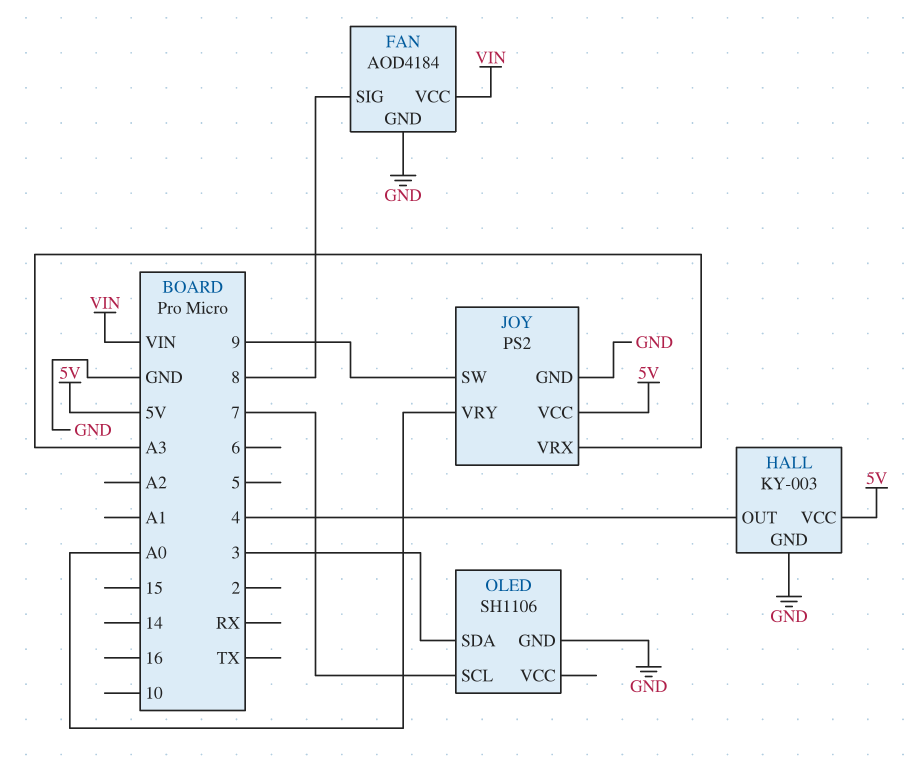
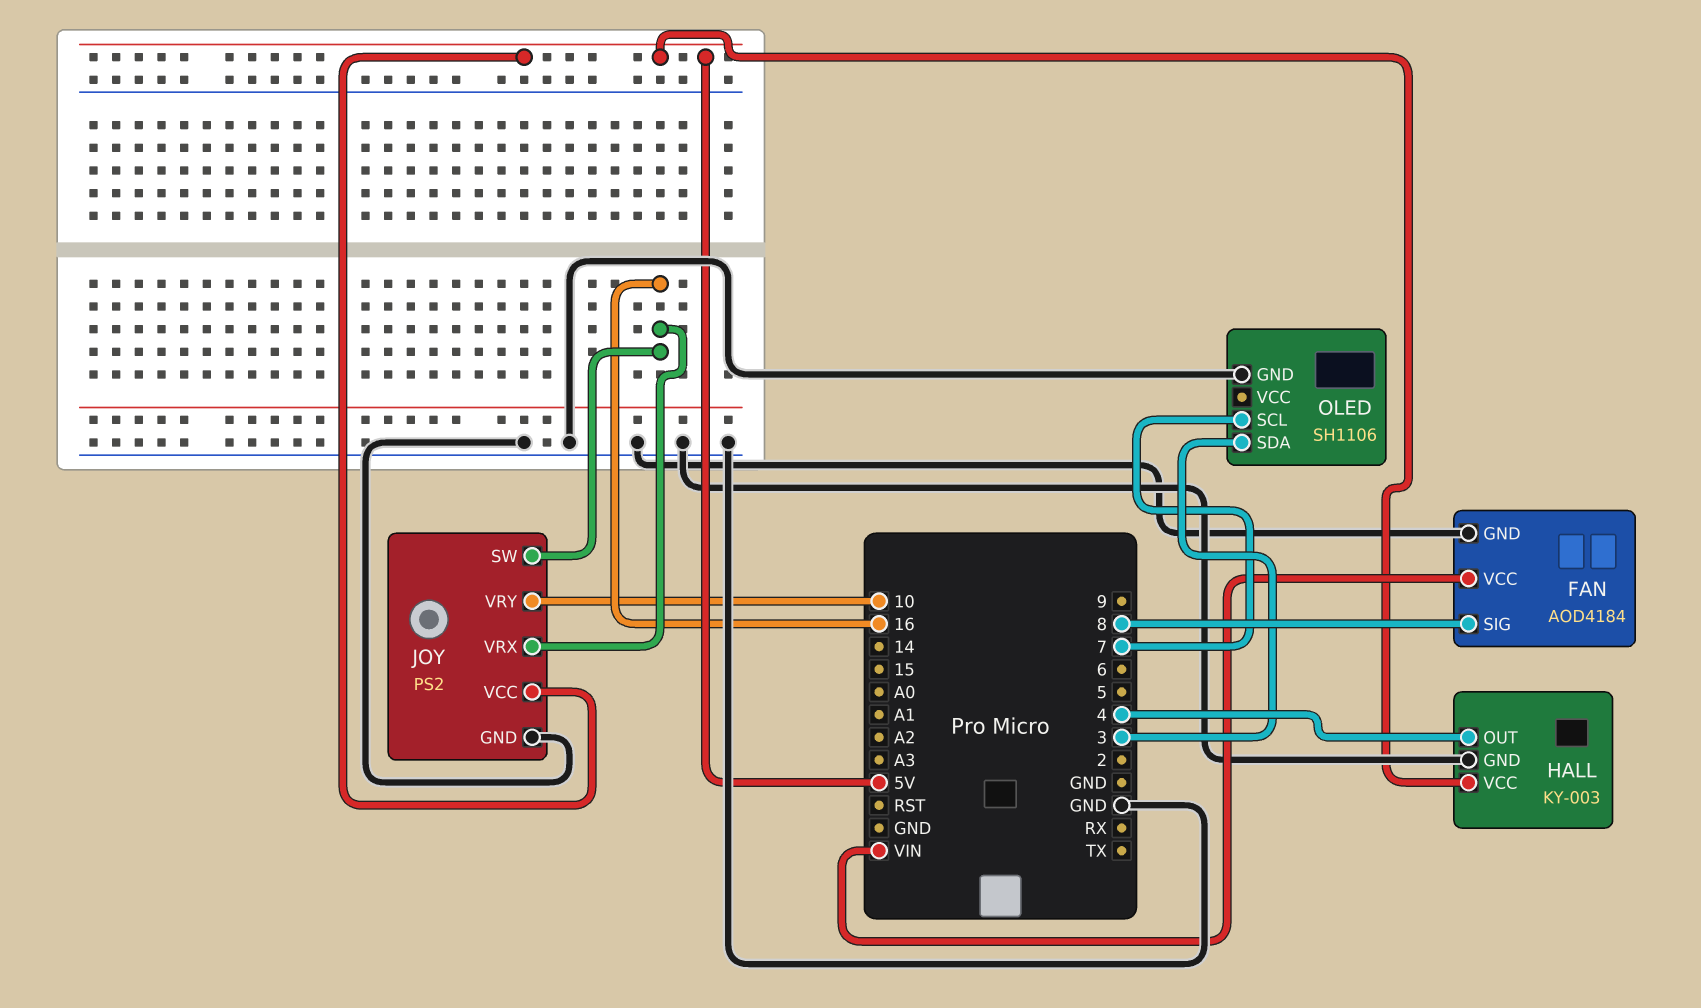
JOY pin SW: 9 -> 16
JOY pin VRX: A3 -> 16
JOY pin VRY: A0 -> 10

